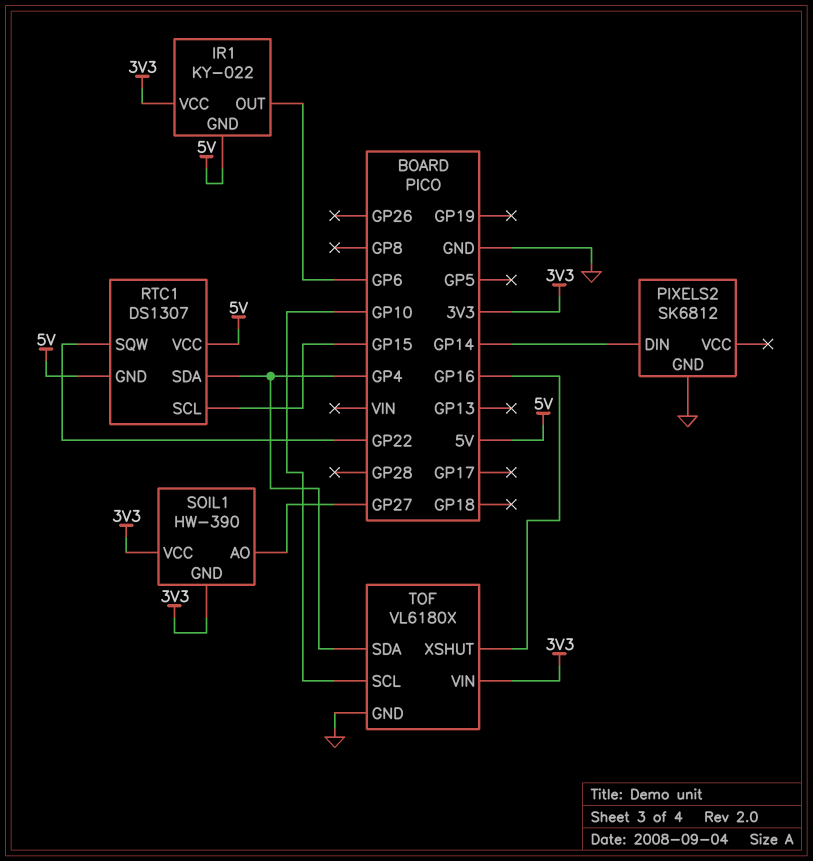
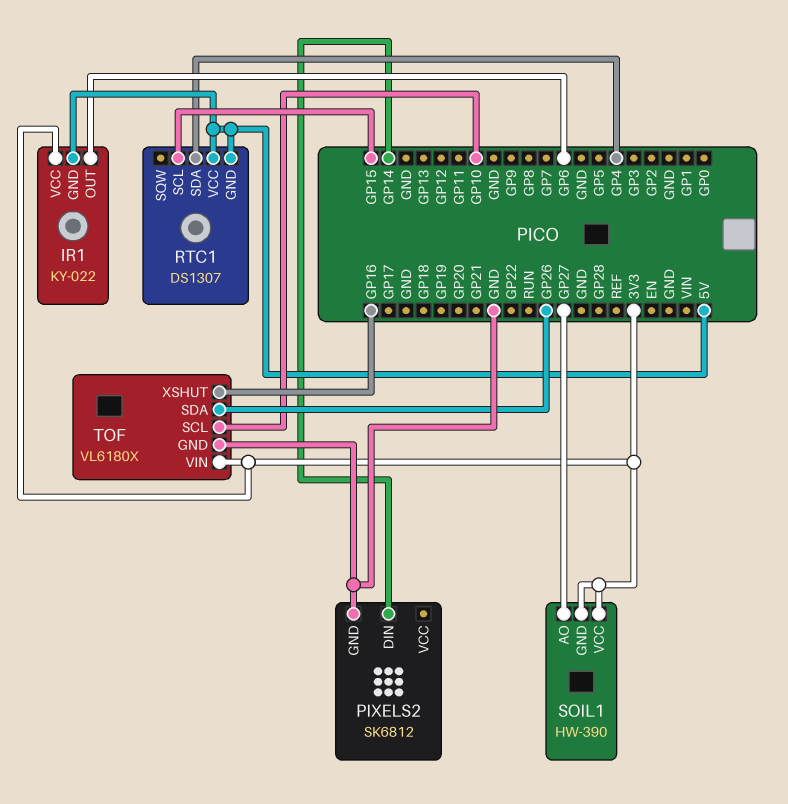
RTC1 pin SQW: GP22 -> none
TOF pin SDA: GP4 -> GP26

